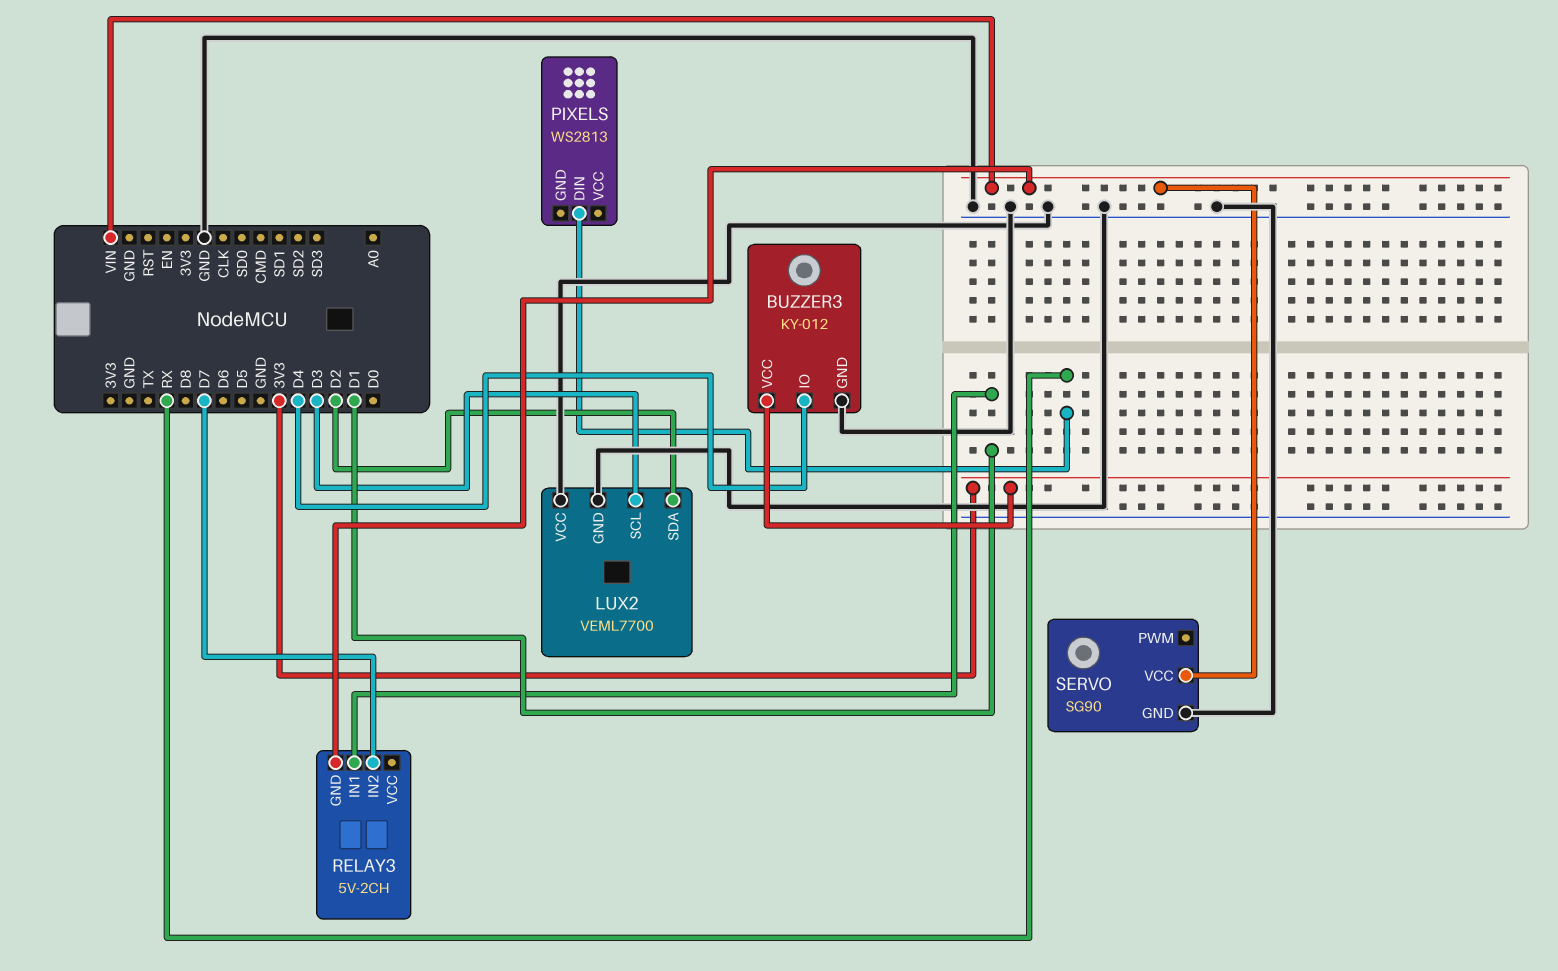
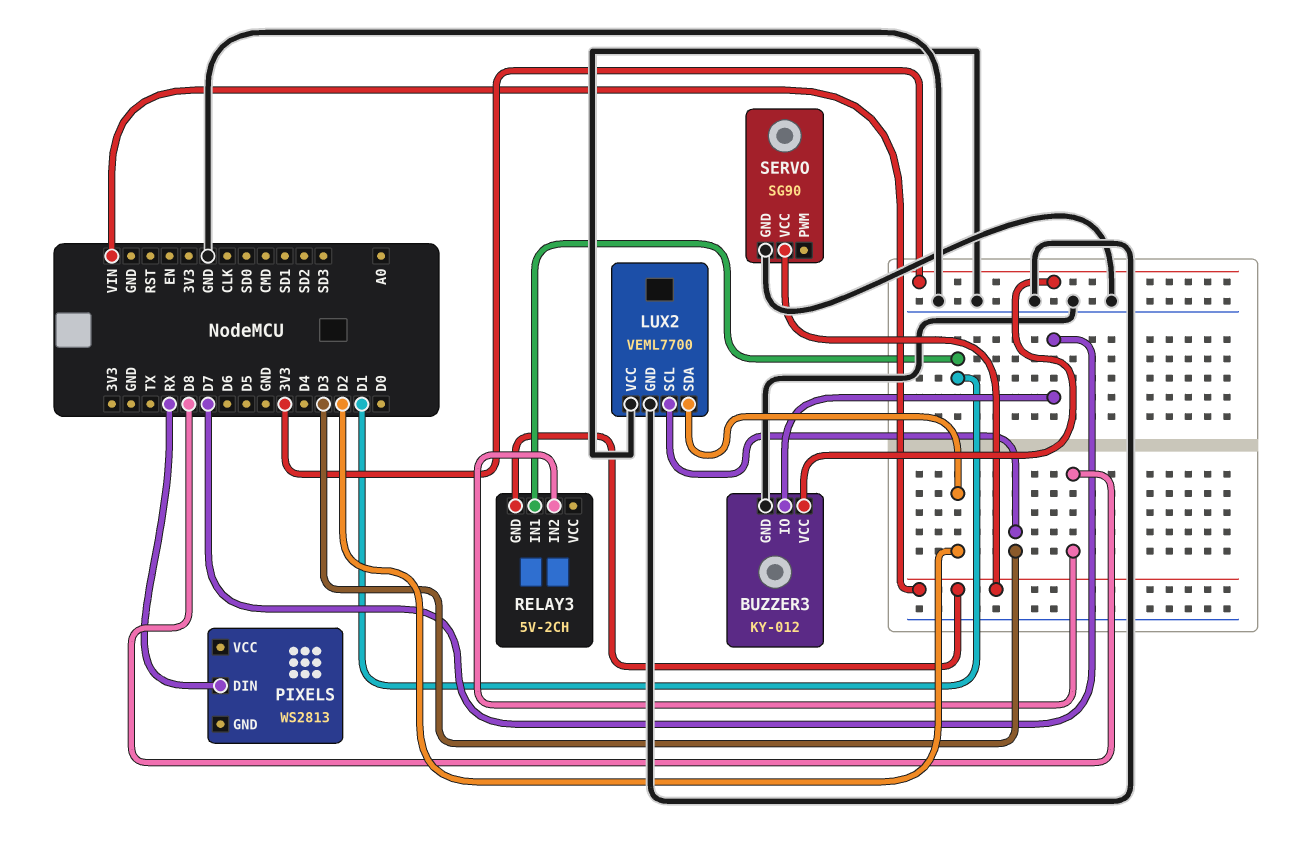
BUZZER3 pin IO: D4 -> D7
RELAY3 pin IN2: D7 -> D8

